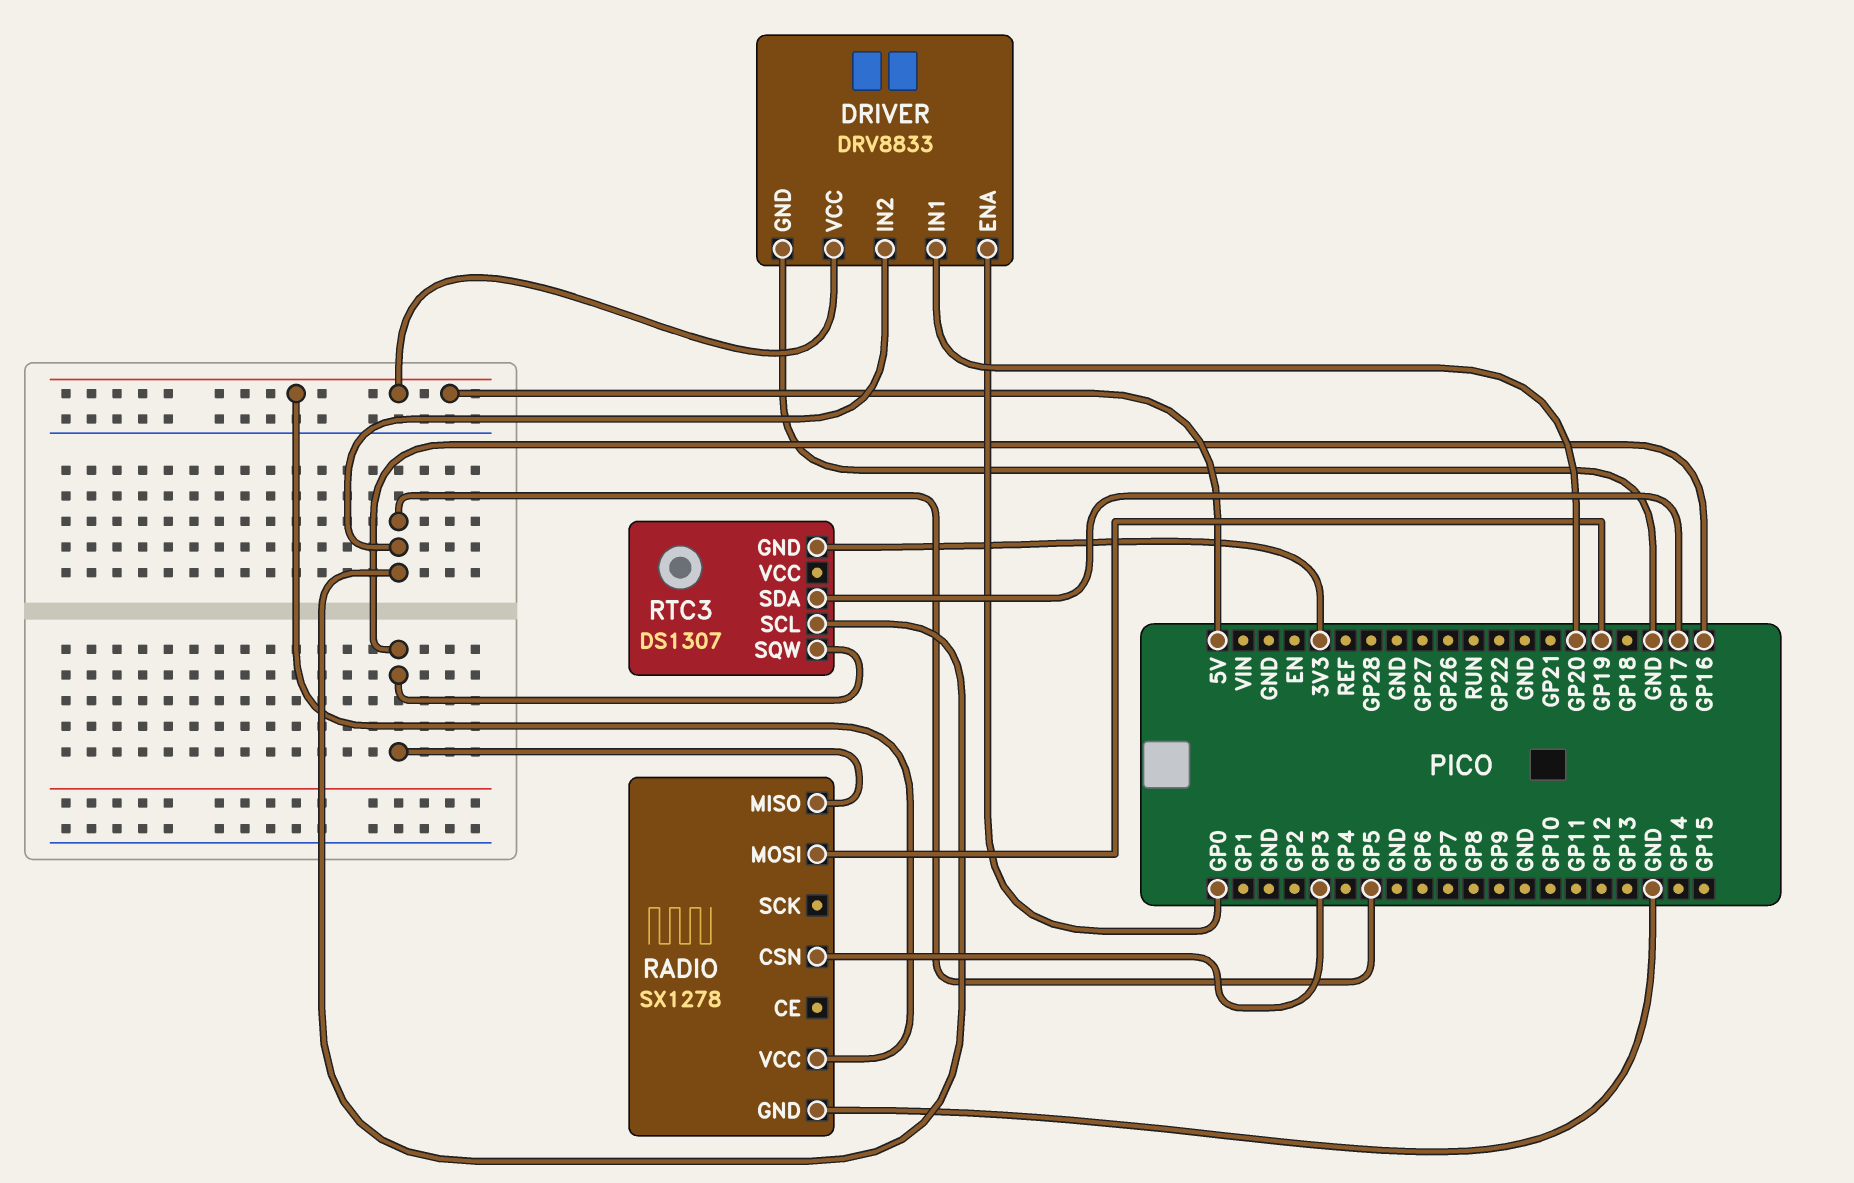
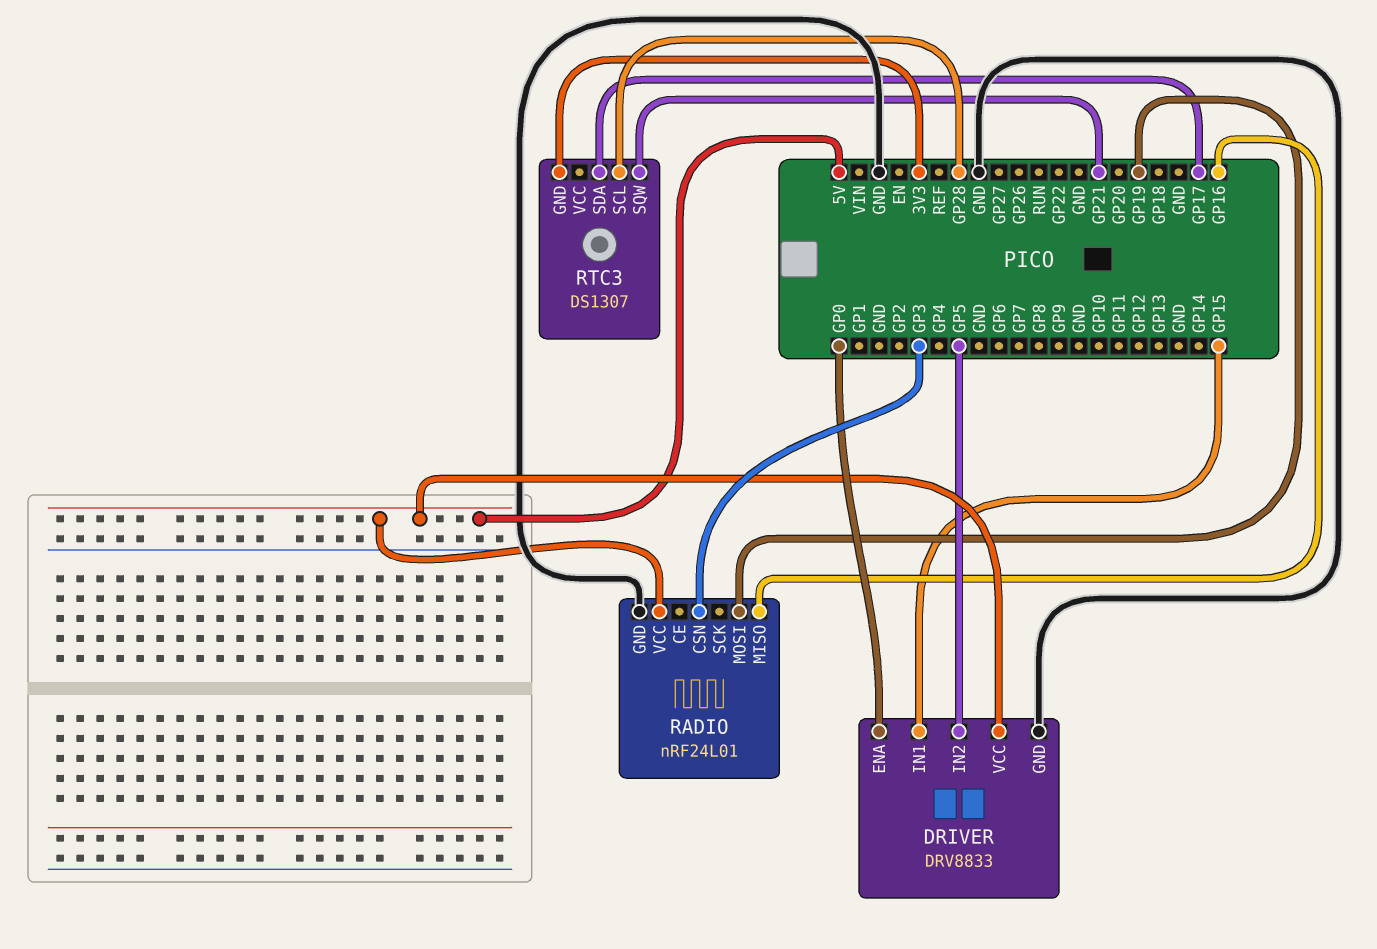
DRIVER pin IN1: GP20 -> GP15
RADIO: SX1278 -> nRF24L01
RTC3 pin SCL: GP5 -> GP28
RTC3 pin SQW: GP16 -> GP21

